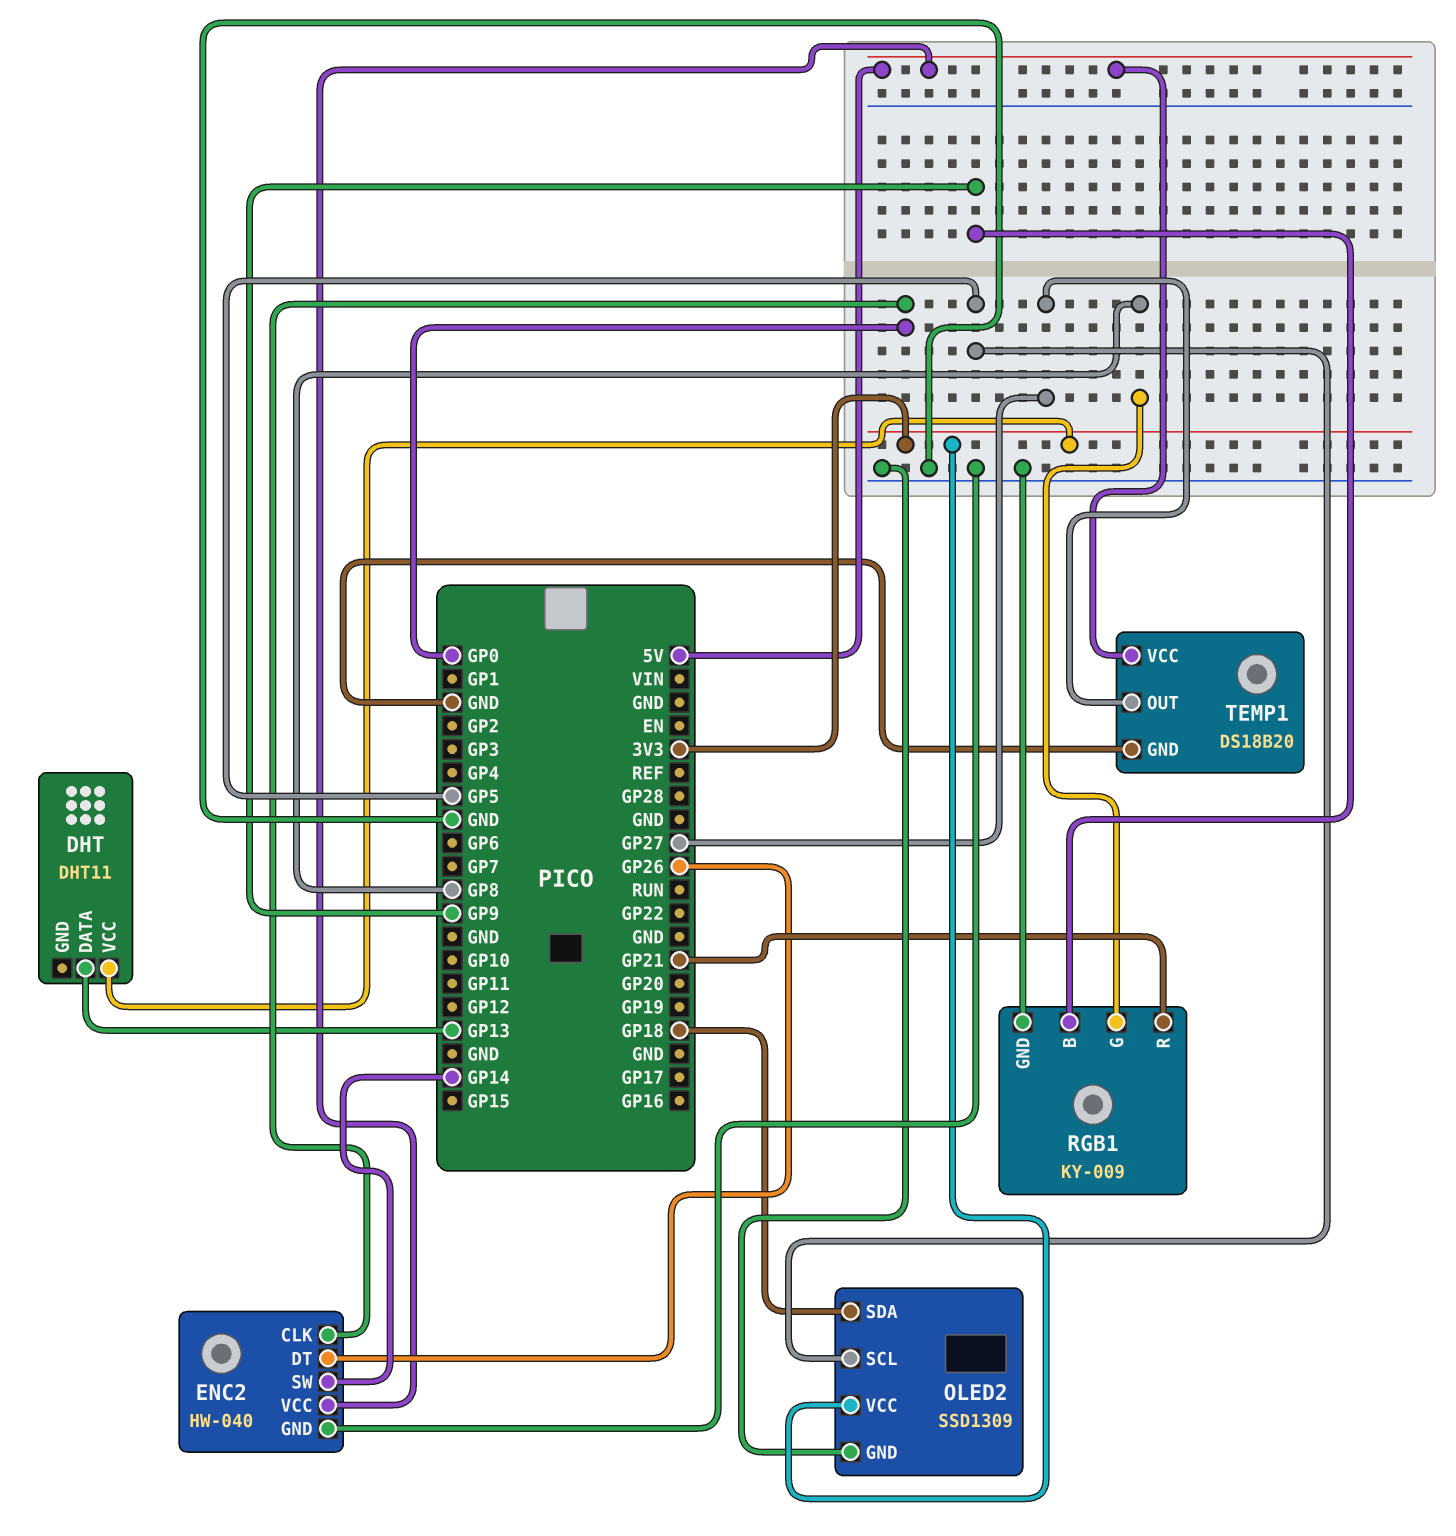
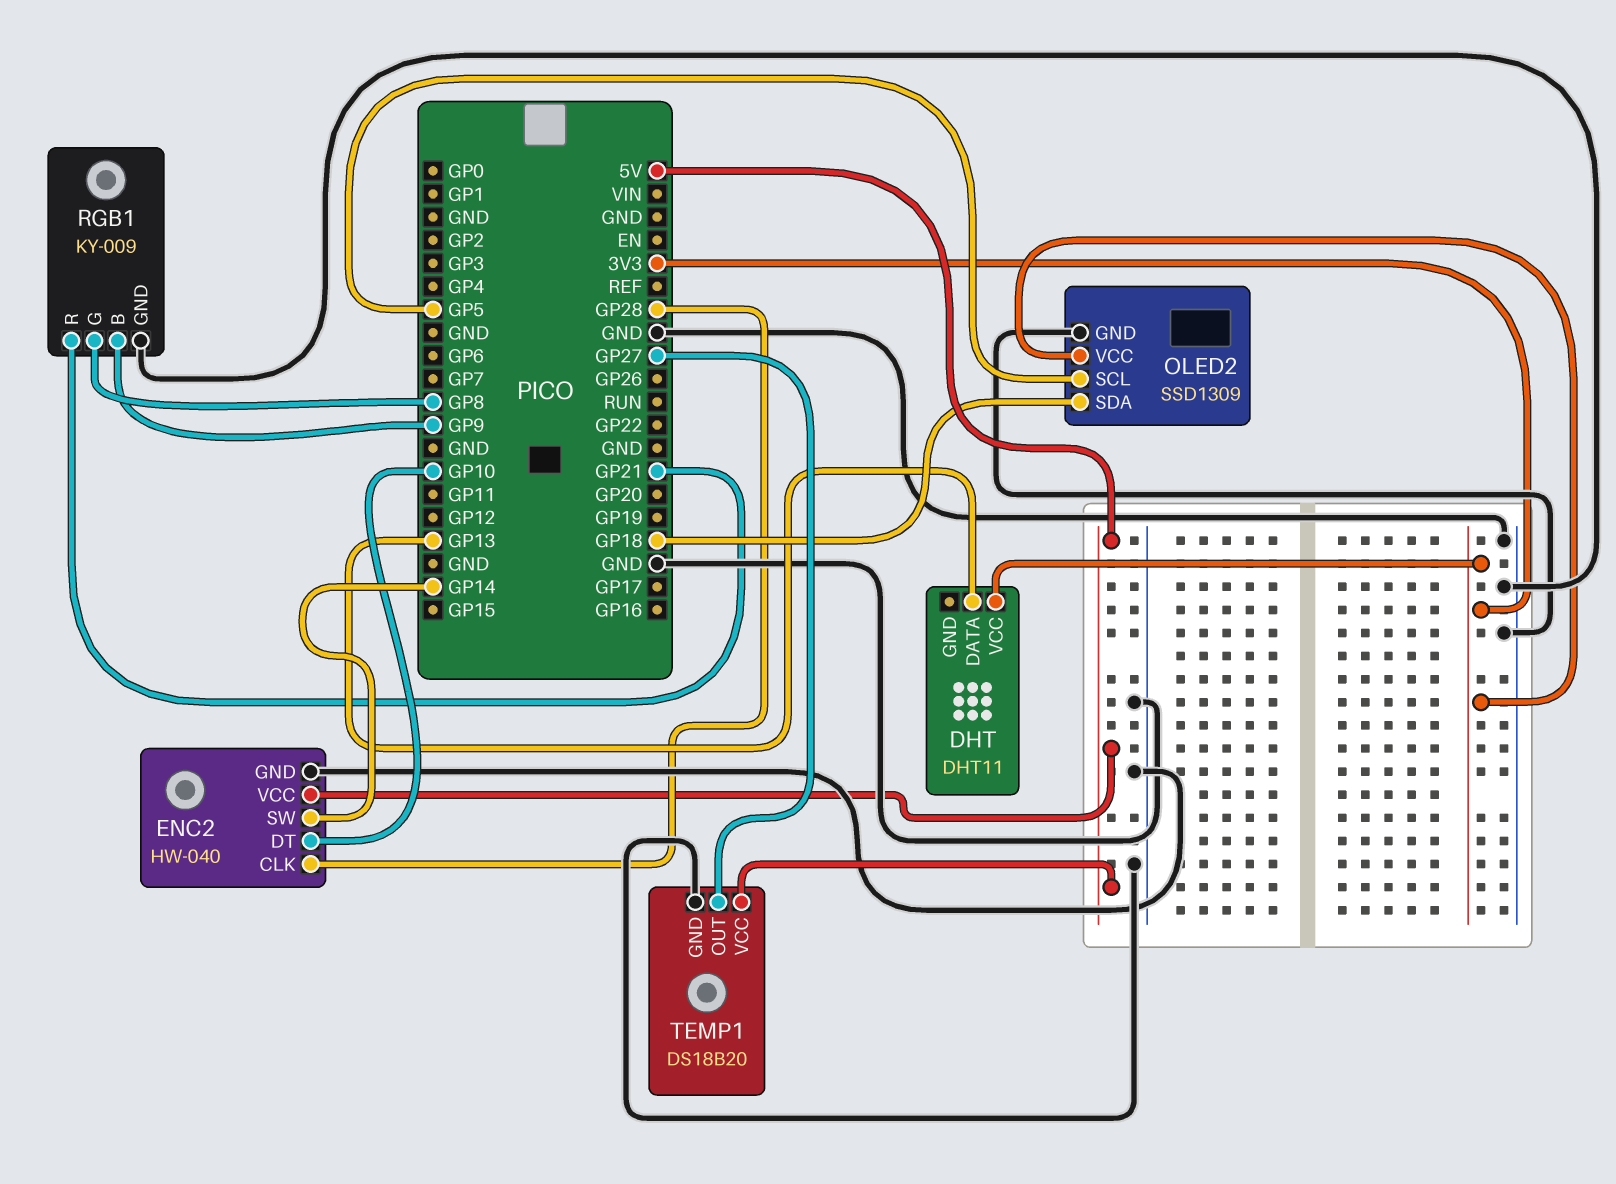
ENC2 pin CLK: GP0 -> GP28
ENC2 pin DT: GP26 -> GP10

